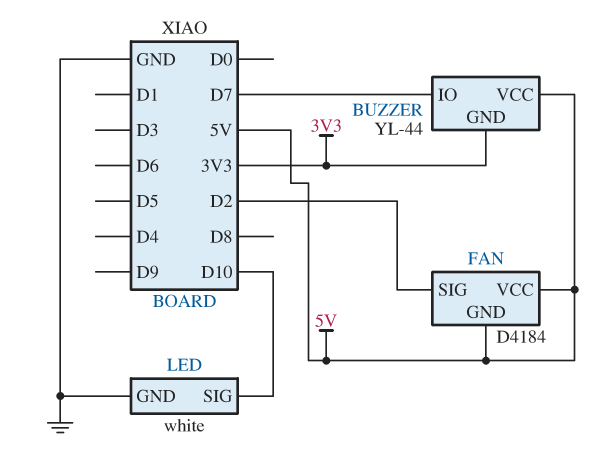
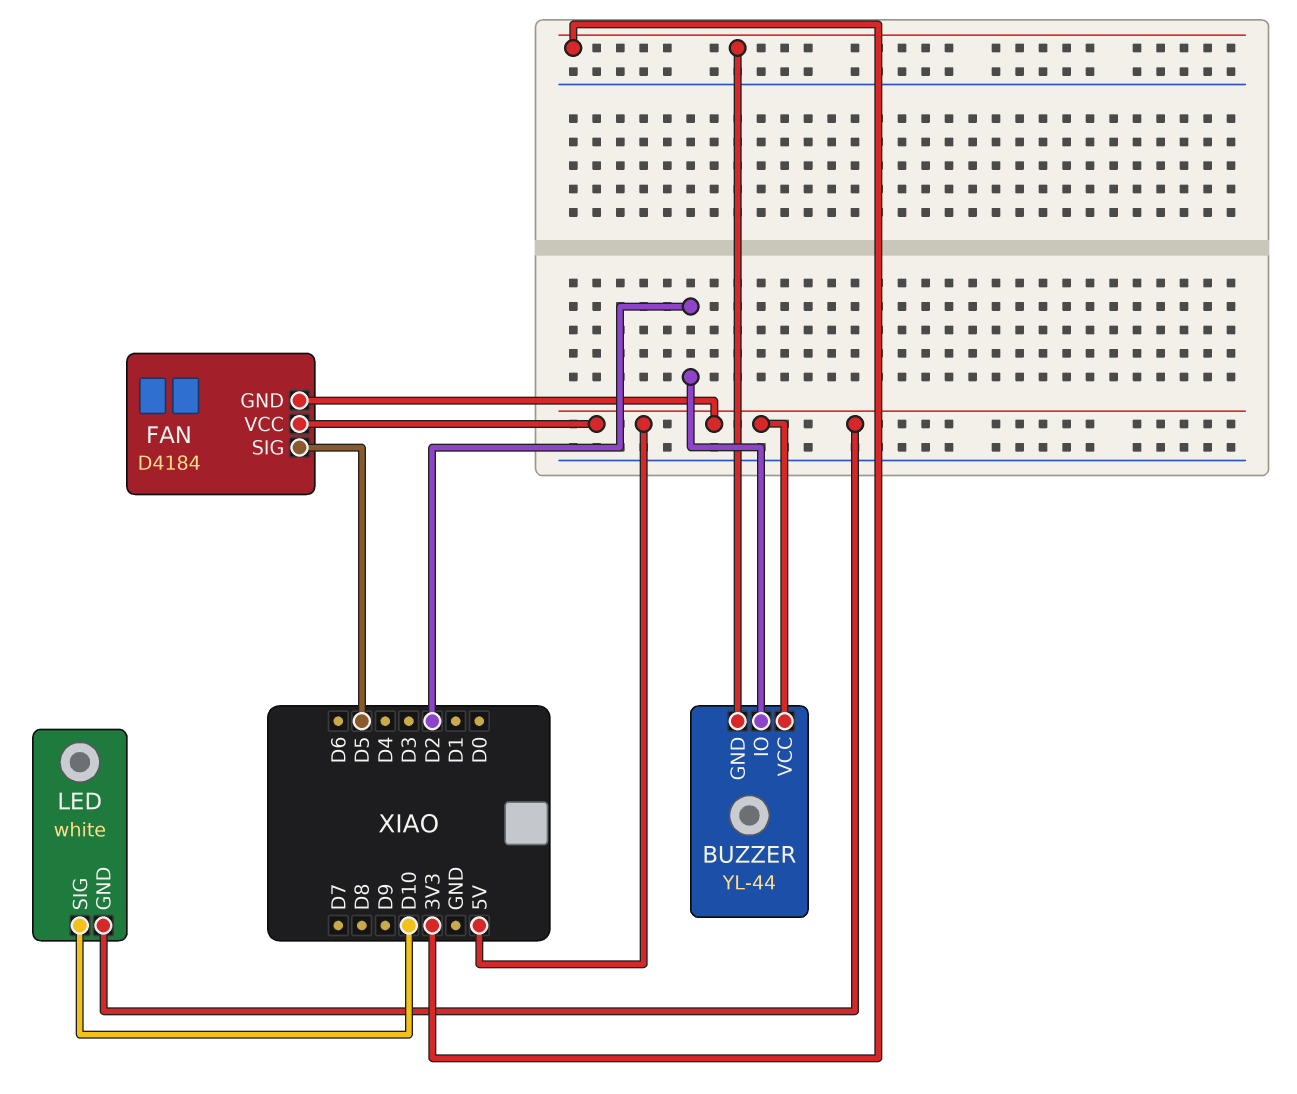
BUZZER pin IO: D7 -> D2
FAN pin SIG: D2 -> D5
LED pin GND: GND -> 5V

